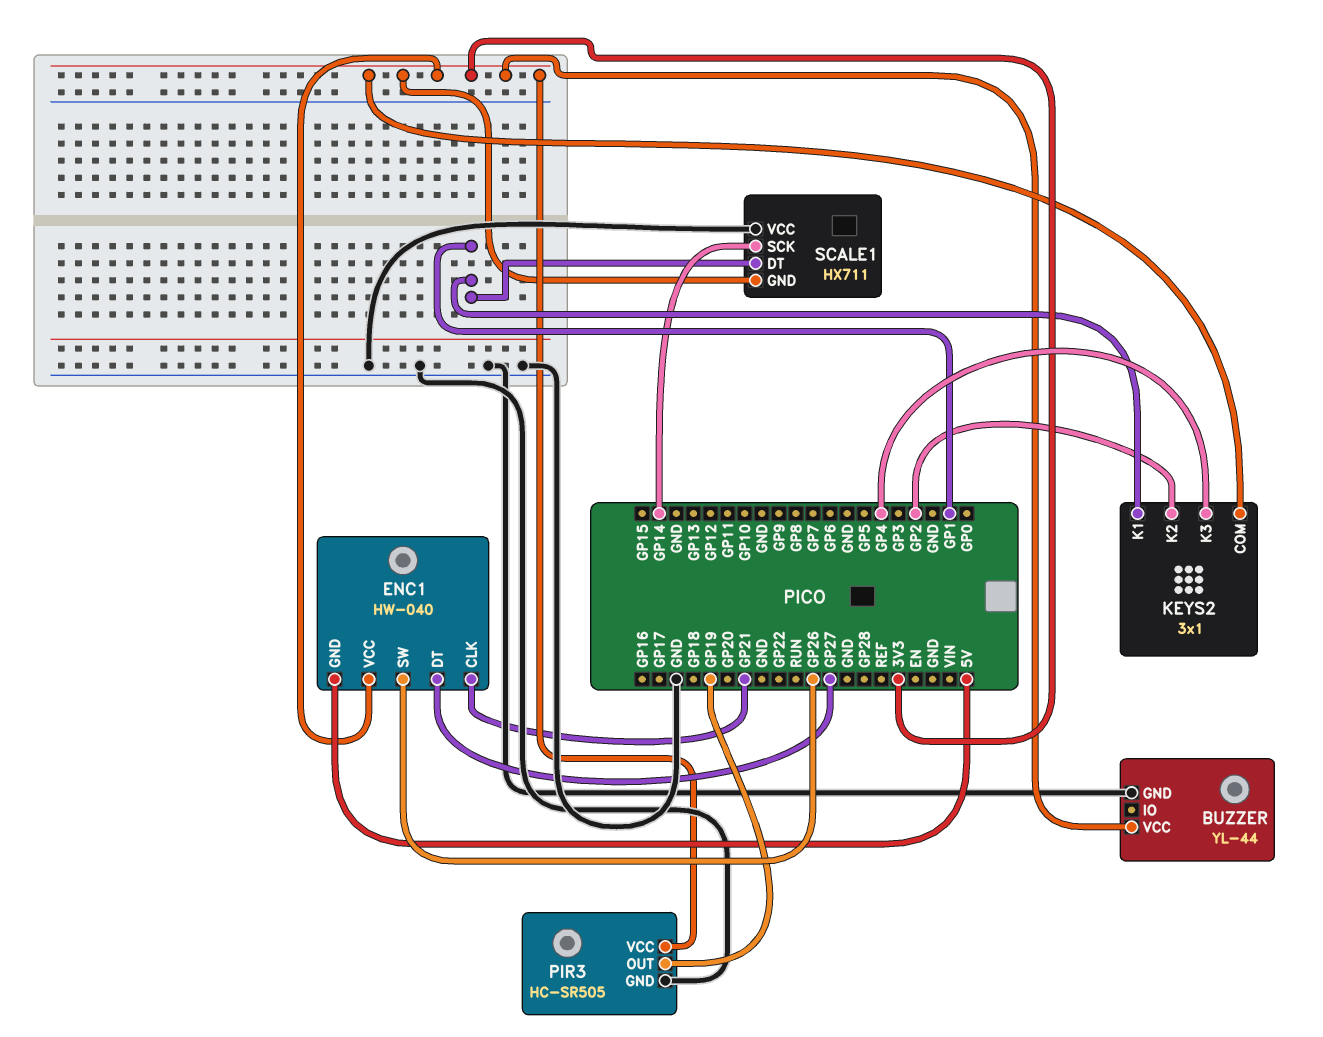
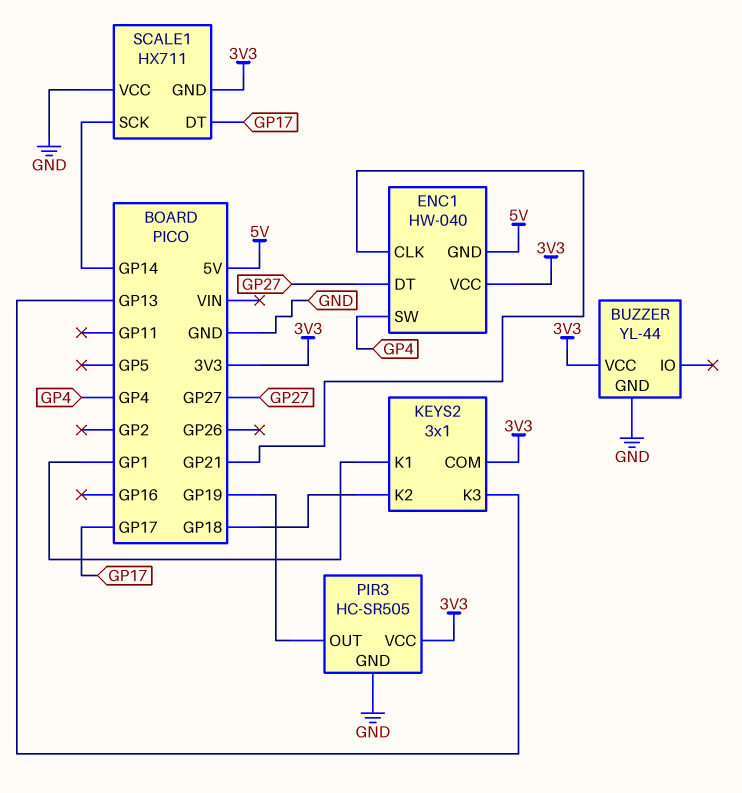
ENC1 pin SW: GP26 -> GP4
KEYS2 pin K2: GP2 -> GP18
KEYS2 pin K3: GP4 -> GP13
SCALE1 pin DT: GP1 -> GP17

